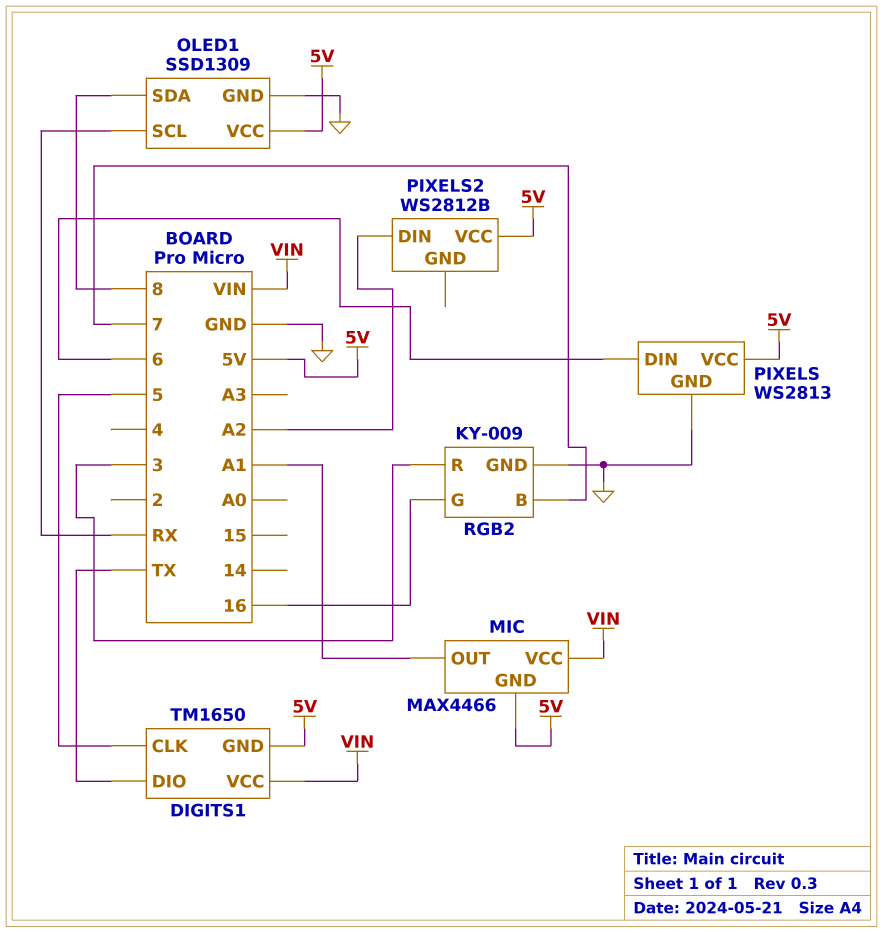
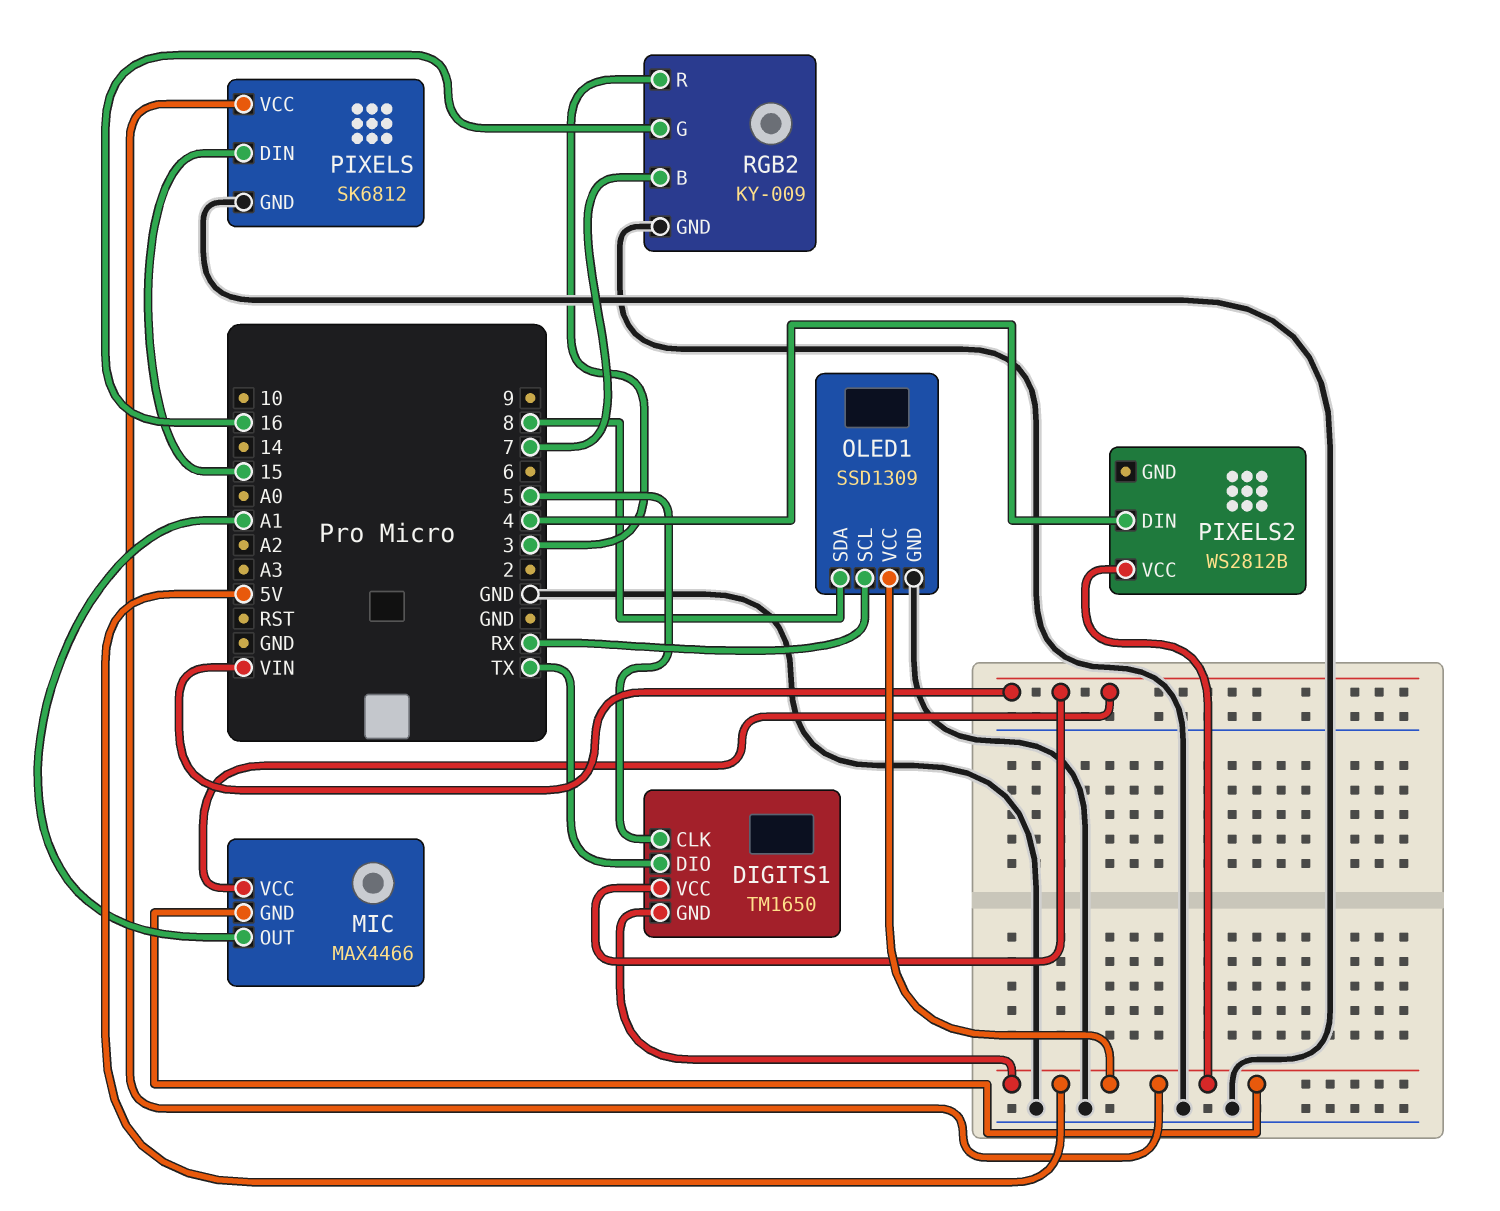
PIXELS: WS2813 -> SK6812
PIXELS pin DIN: 6 -> 15
PIXELS2 pin DIN: A2 -> 4

